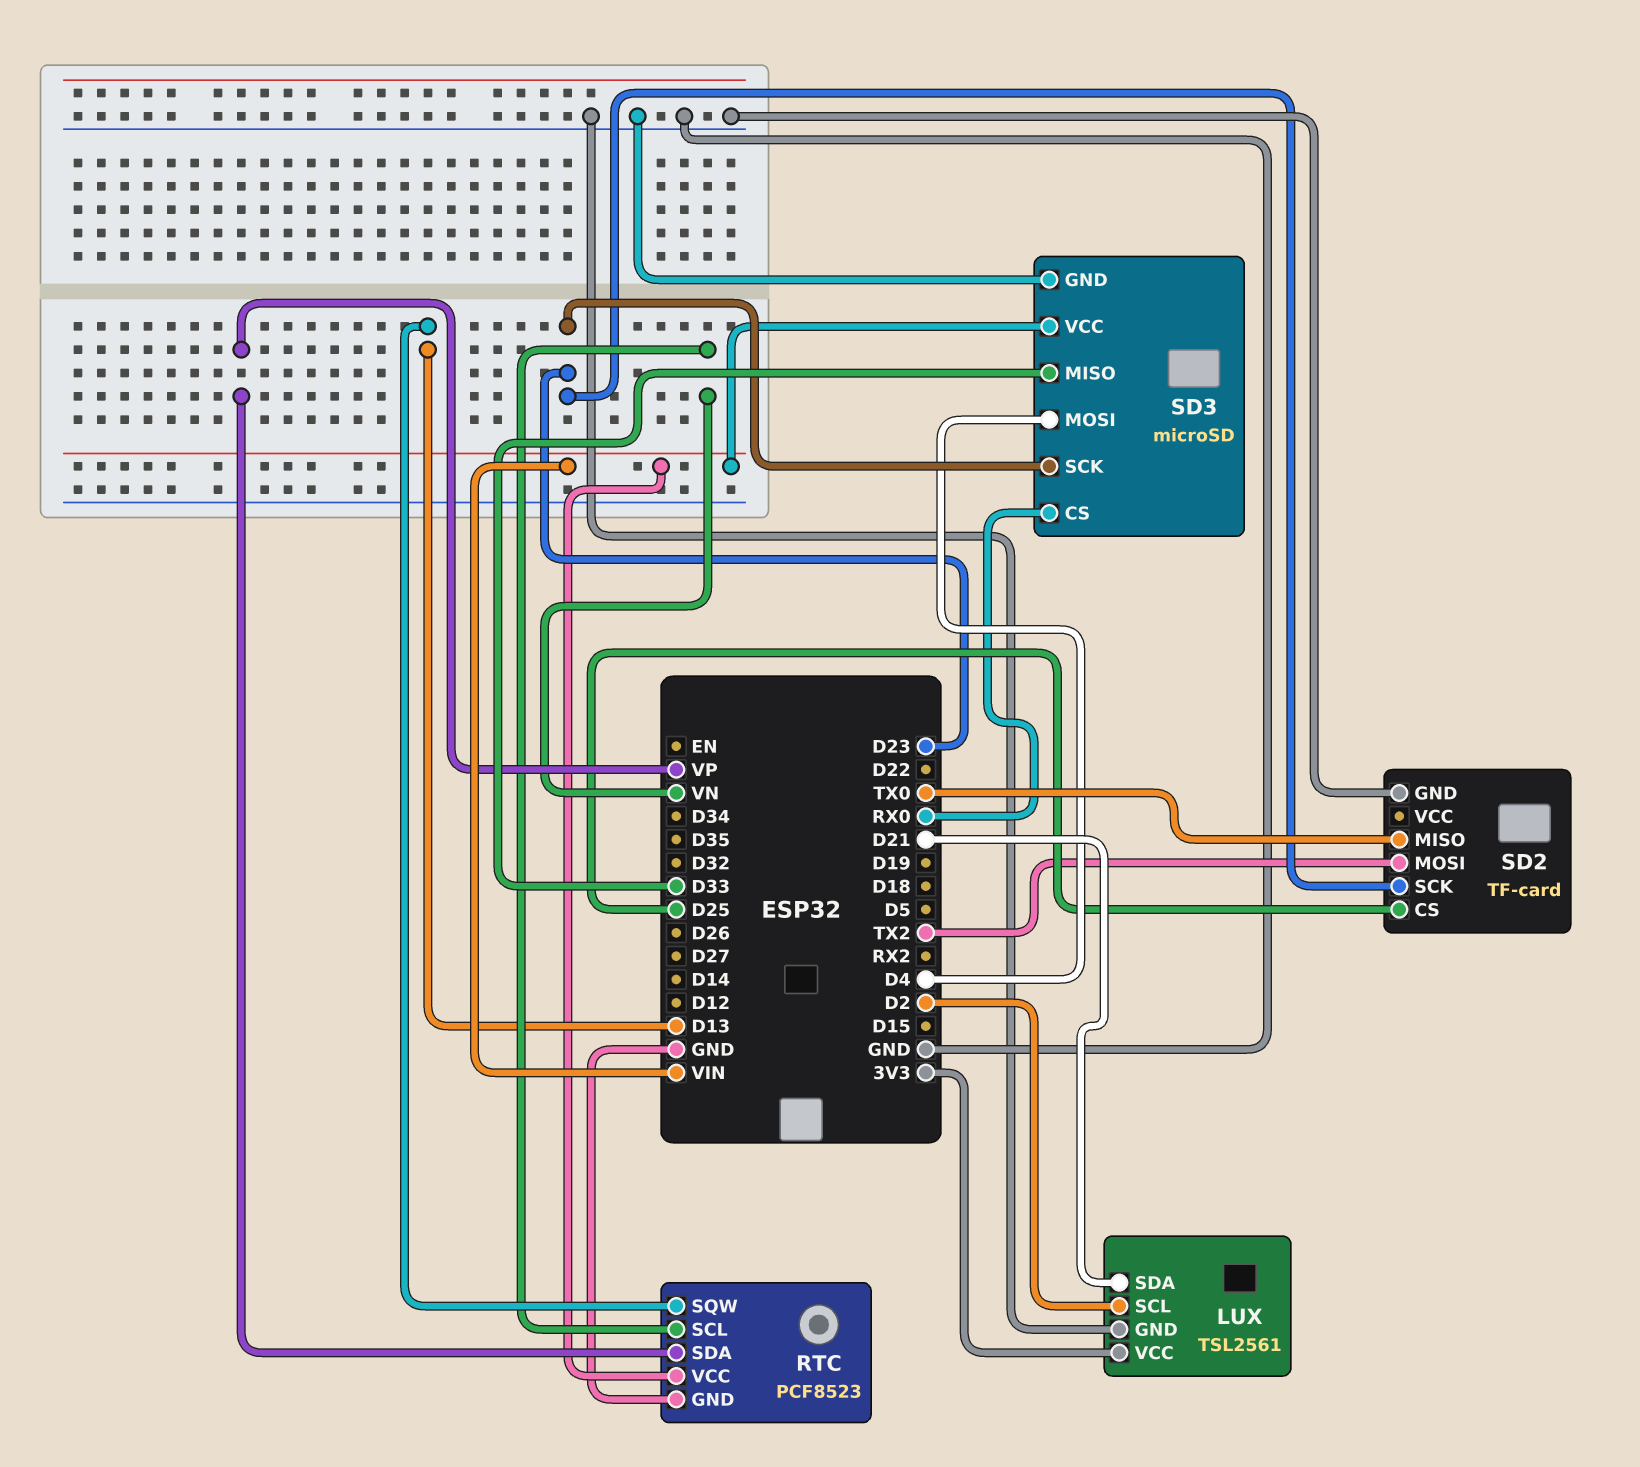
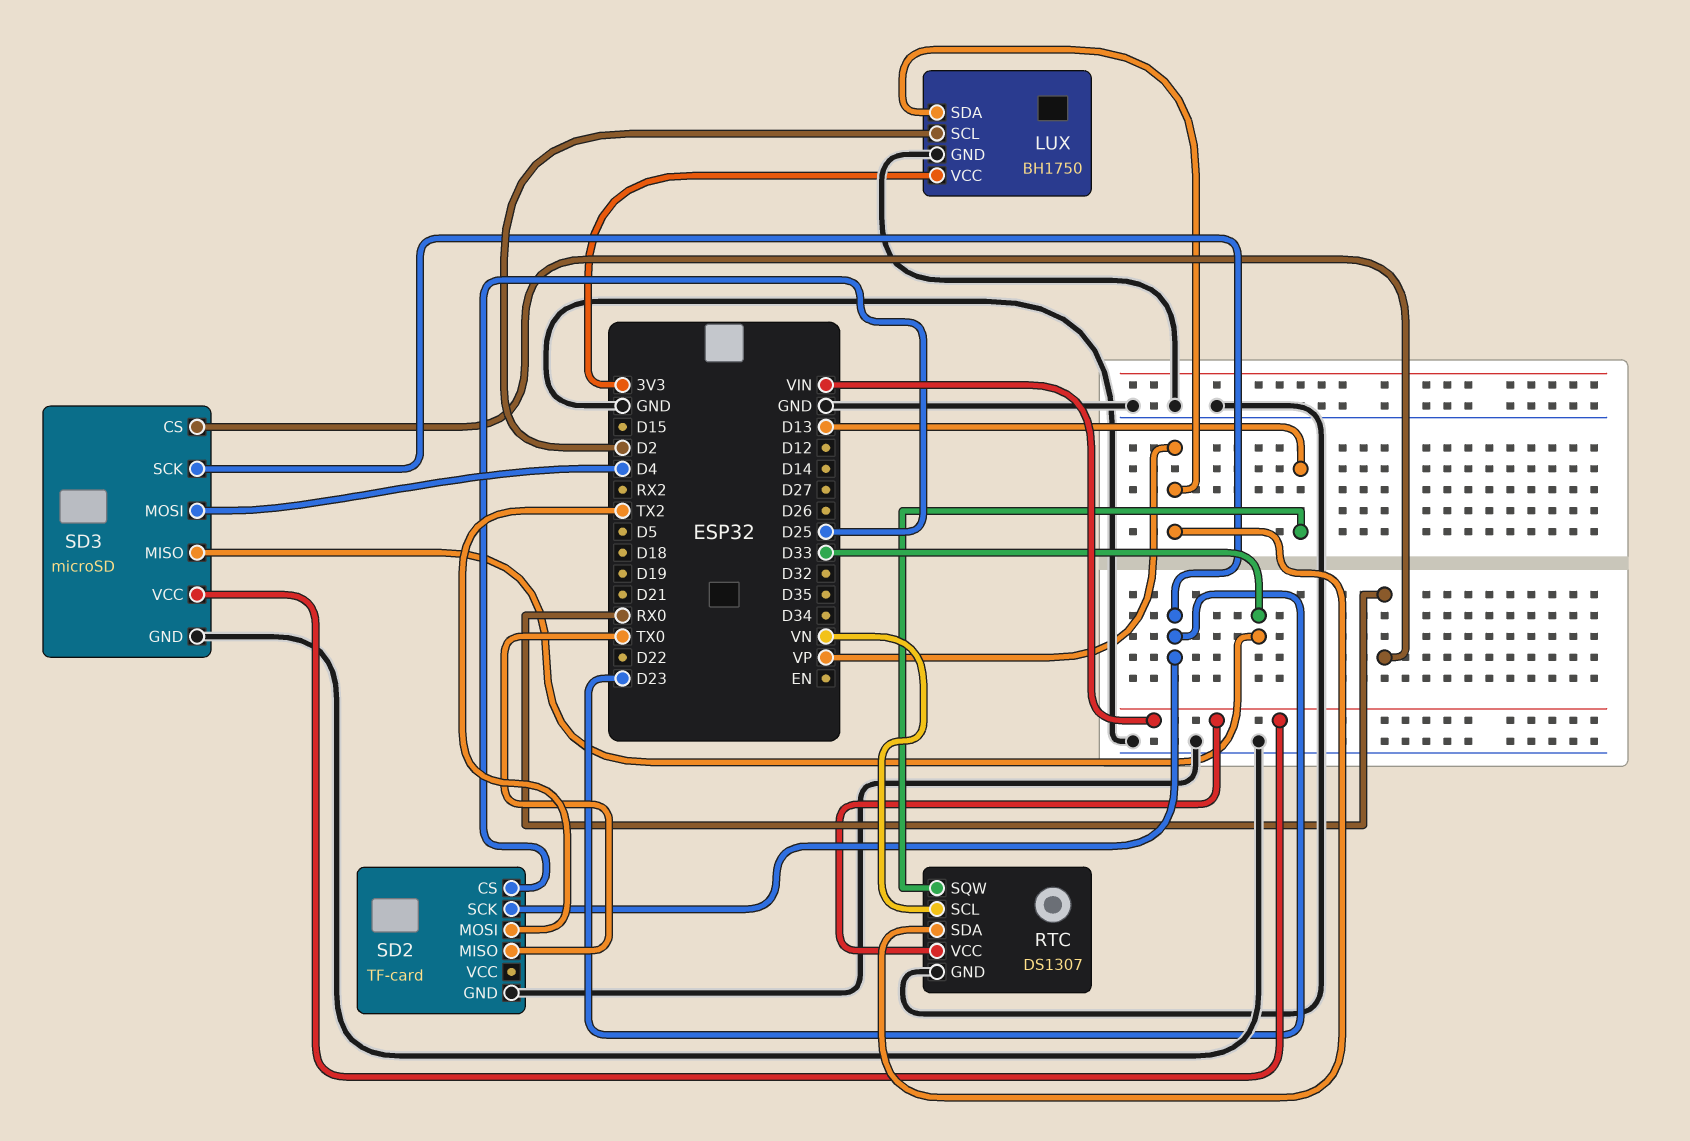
LUX: TSL2561 -> BH1750
LUX pin SDA: D21 -> VP
RTC: PCF8523 -> DS1307

